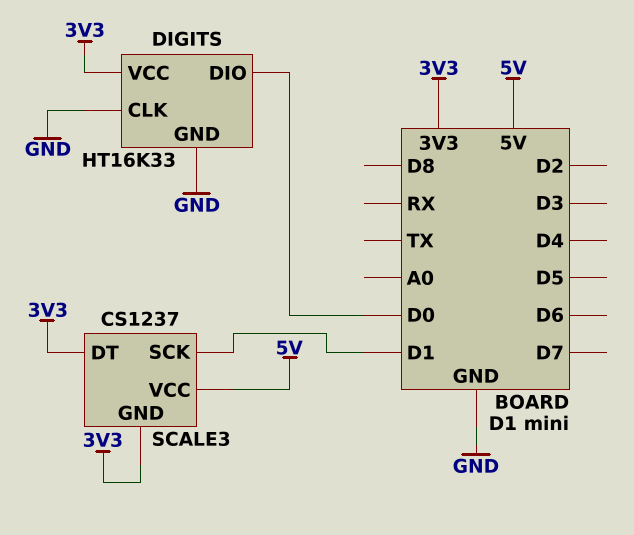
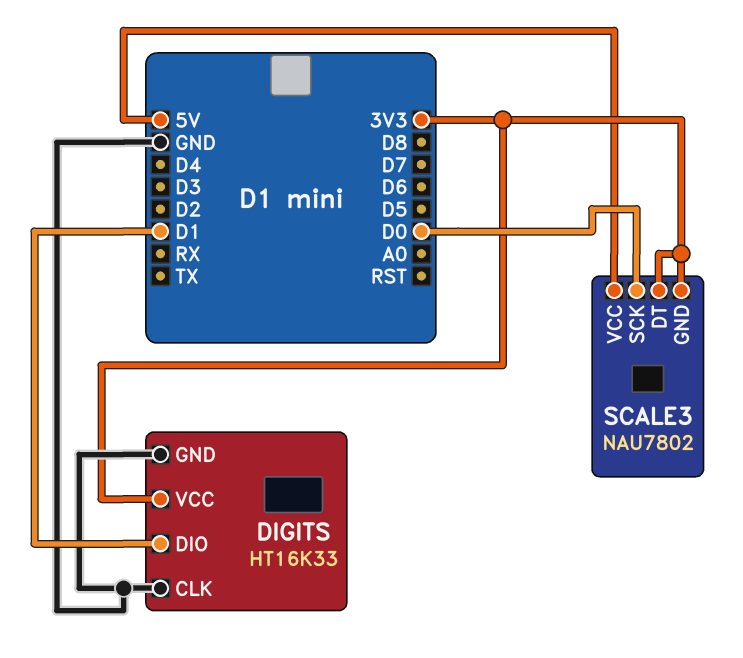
DIGITS pin DIO: D0 -> D1
SCALE3: CS1237 -> NAU7802
SCALE3 pin SCK: D1 -> D0

